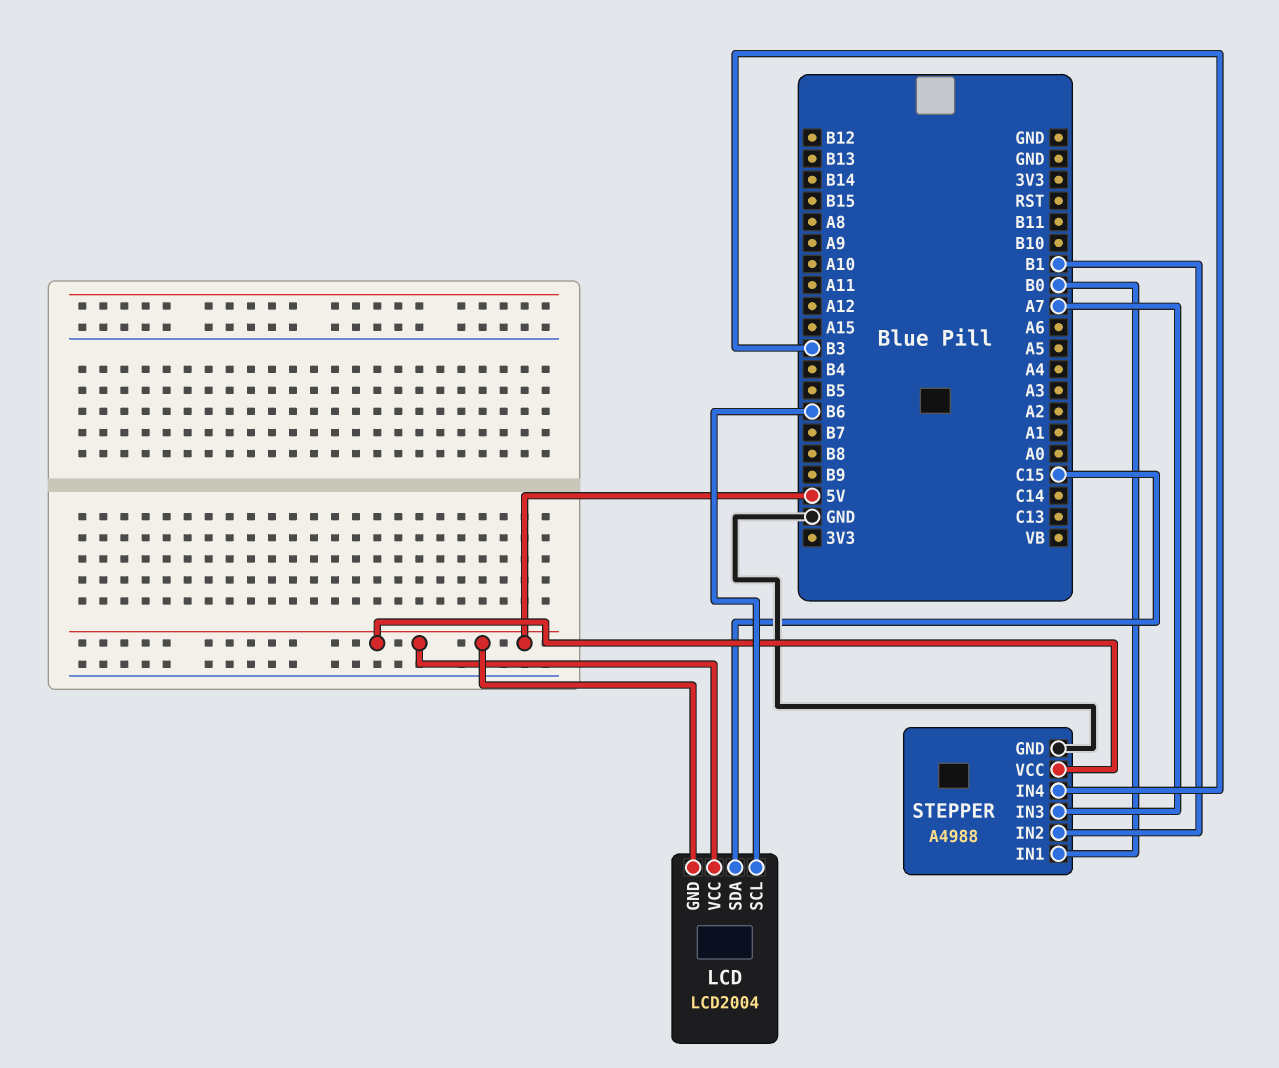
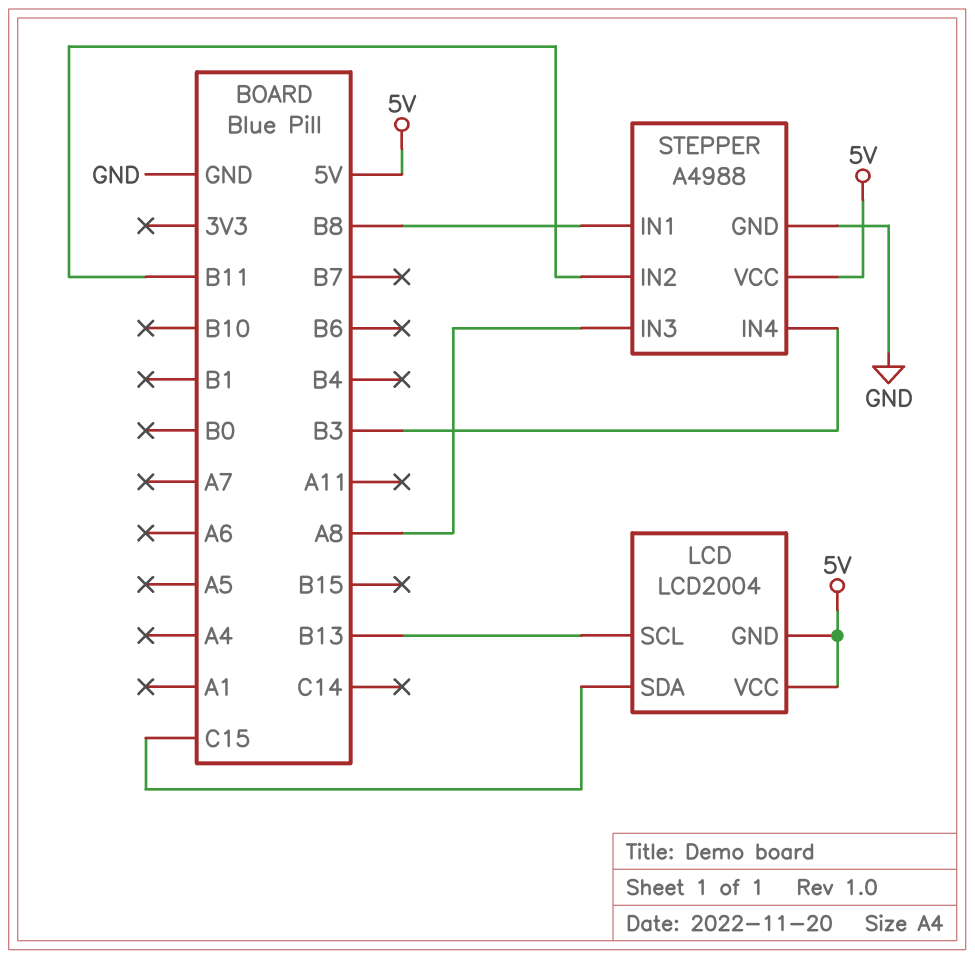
LCD pin SCL: B6 -> B13
STEPPER pin IN1: B0 -> B8
STEPPER pin IN2: B1 -> B11
STEPPER pin IN3: A7 -> A8

